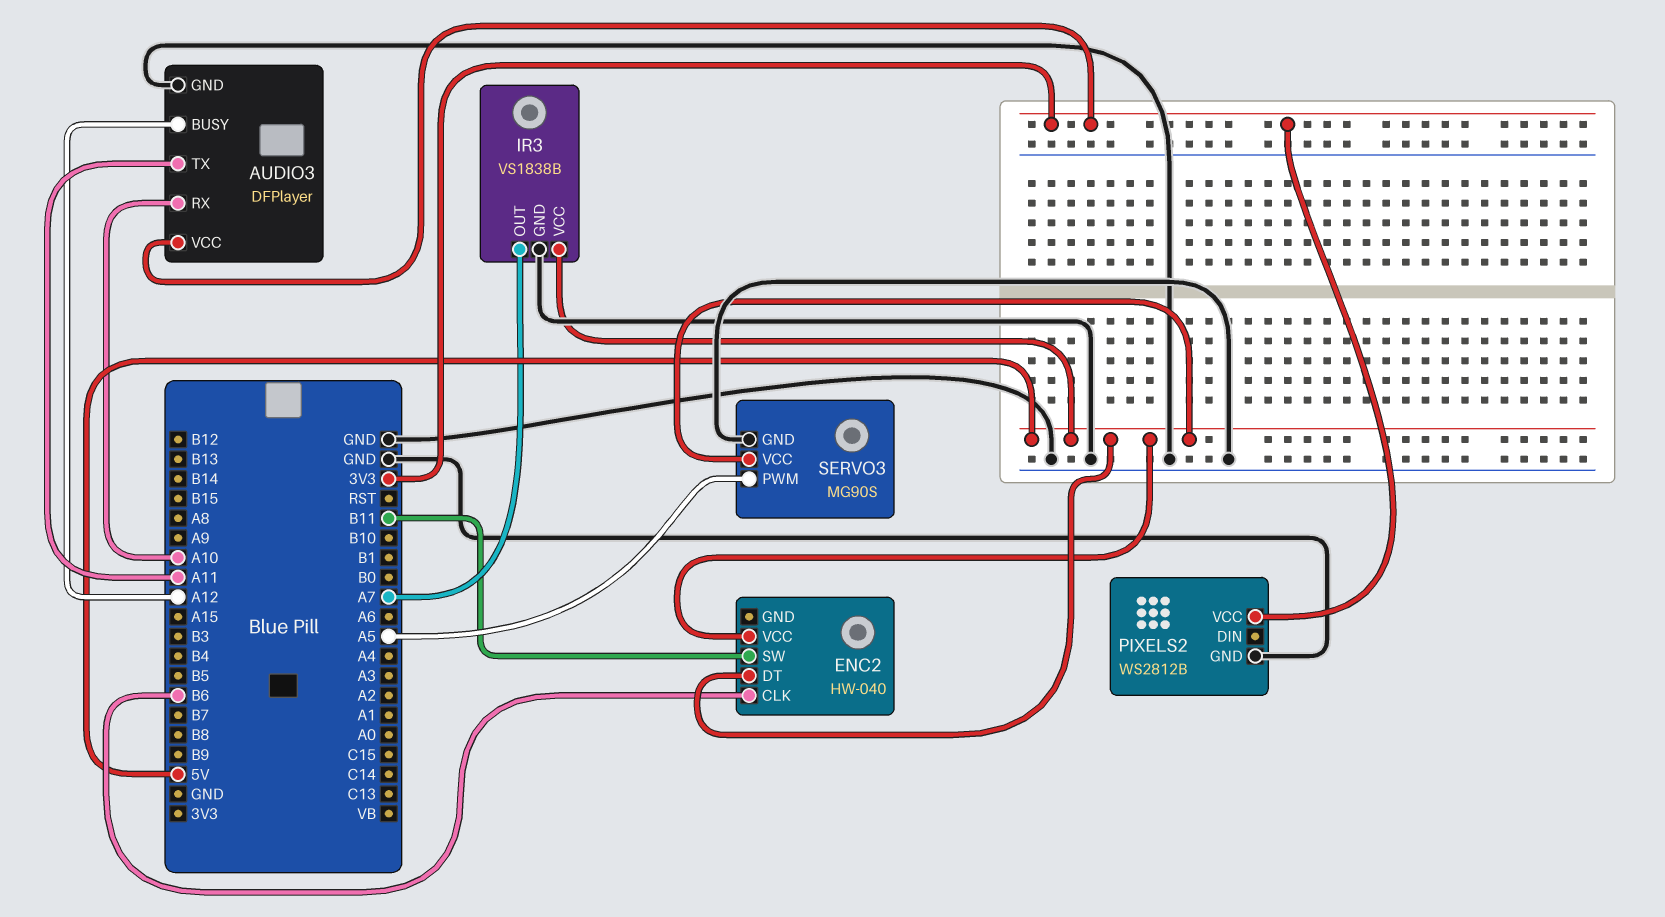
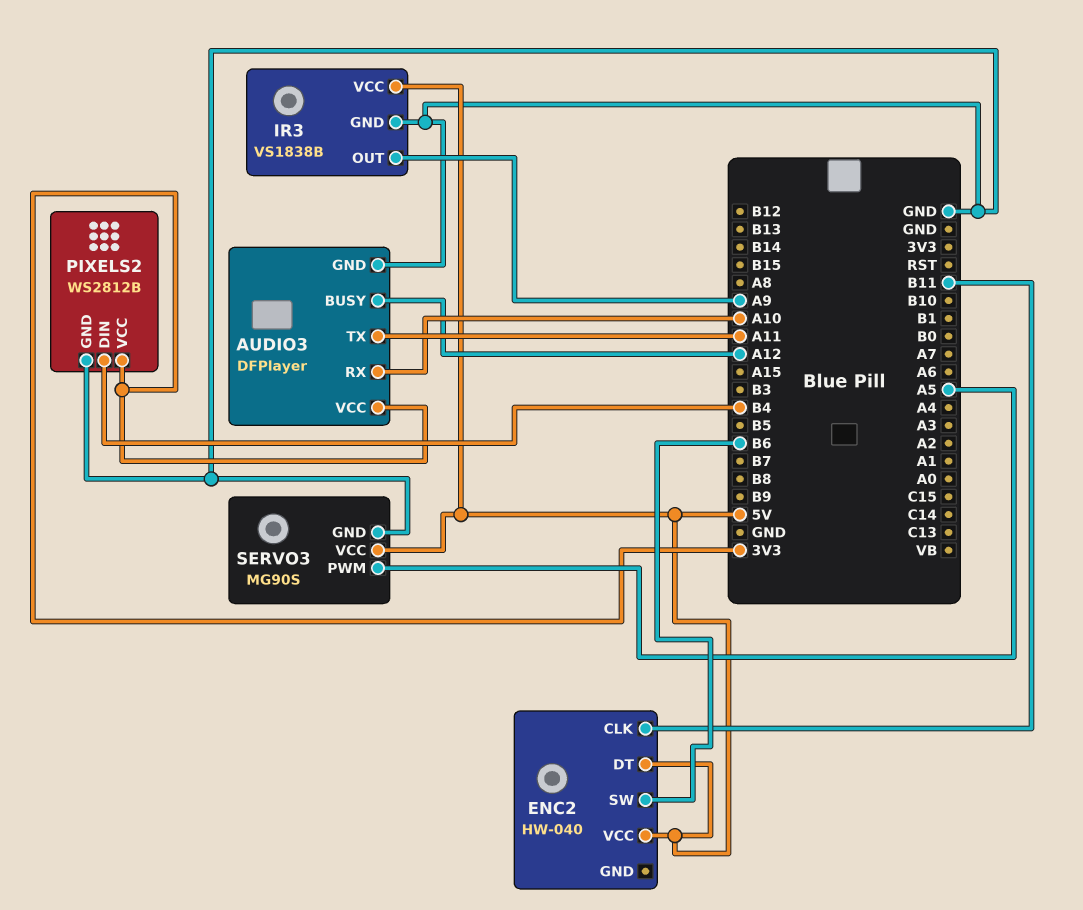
ENC2 pin CLK: B6 -> B11
ENC2 pin SW: B11 -> B6
IR3 pin OUT: A7 -> A9
PIXELS2 pin DIN: none -> B4

